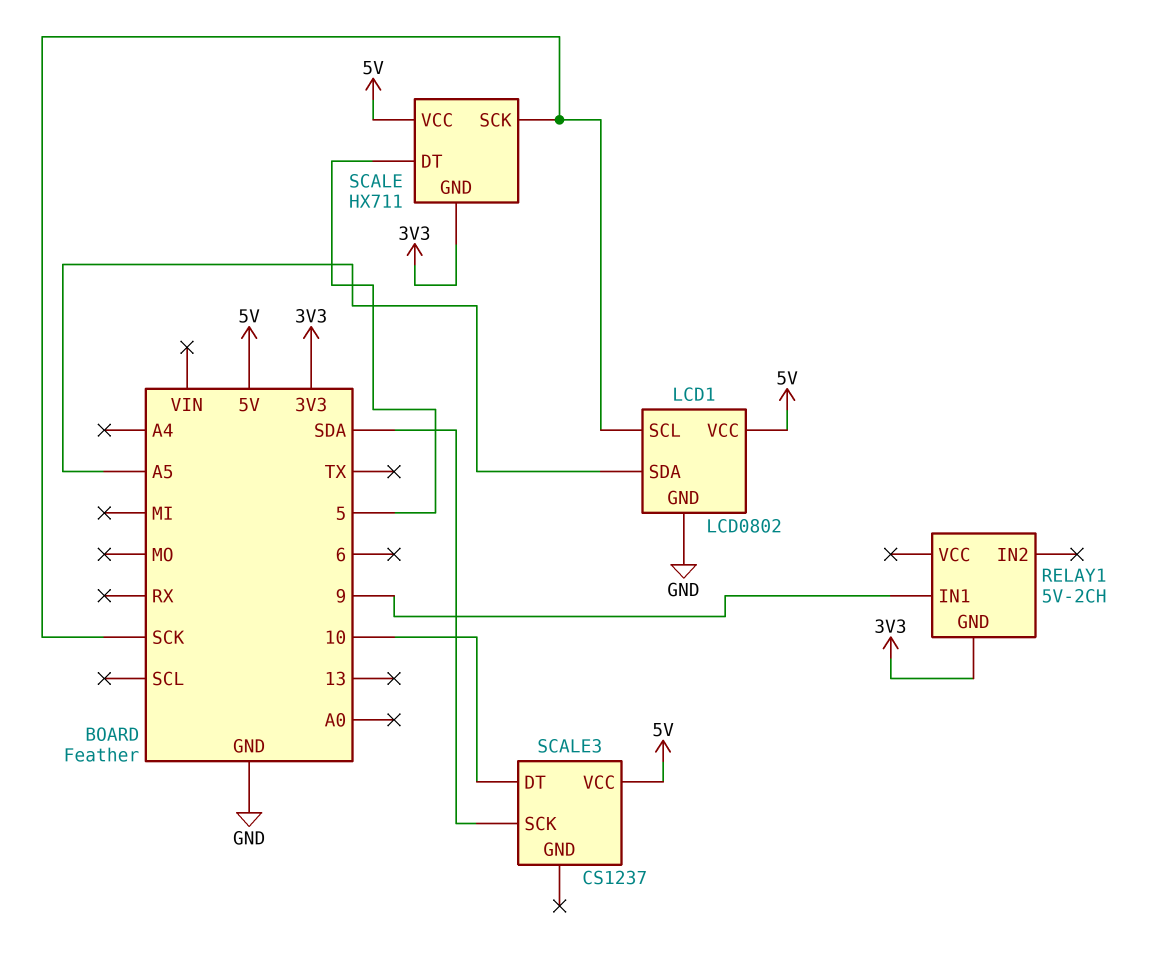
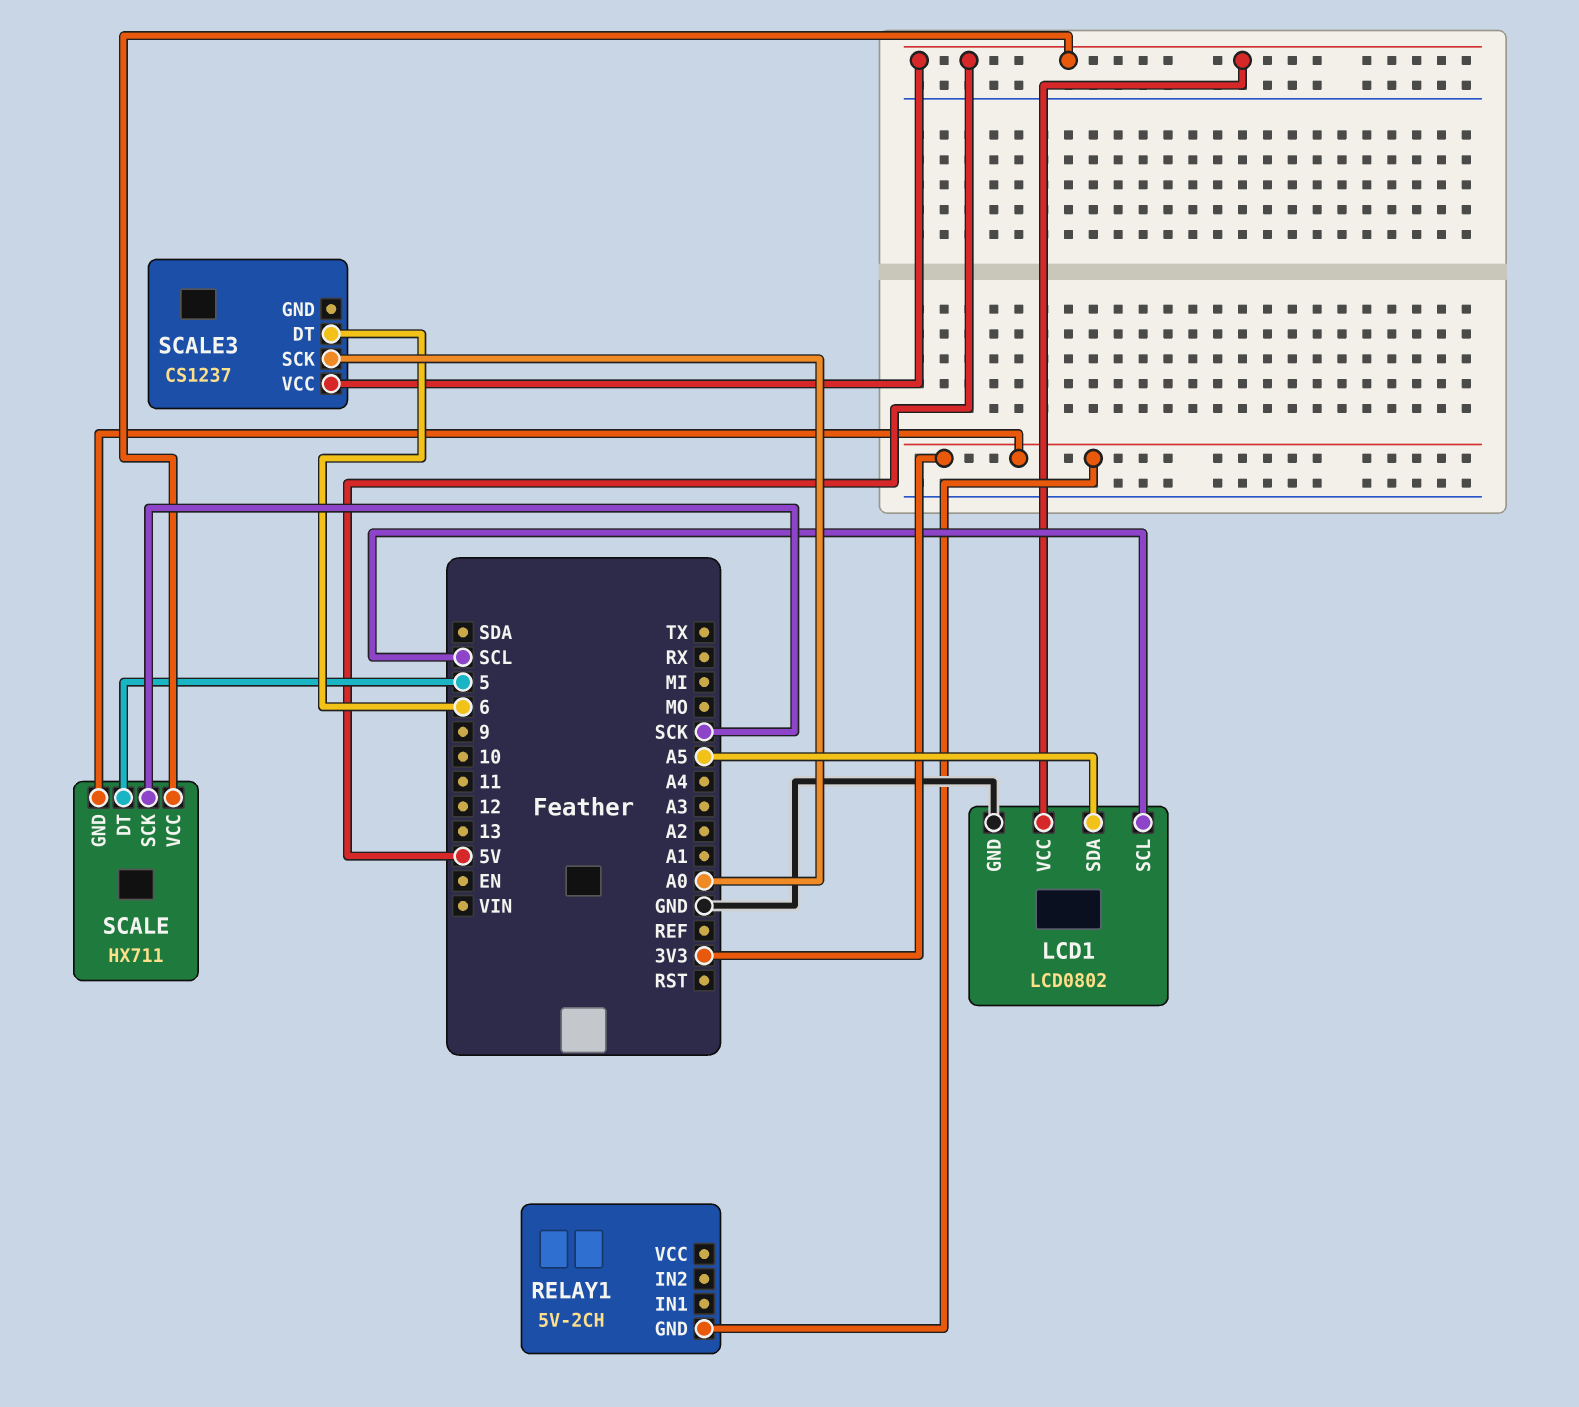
LCD1 pin SCL: SCK -> SCL
RELAY1 pin IN1: 9 -> none
SCALE3 pin DT: 10 -> 6
SCALE3 pin SCK: SDA -> A0

